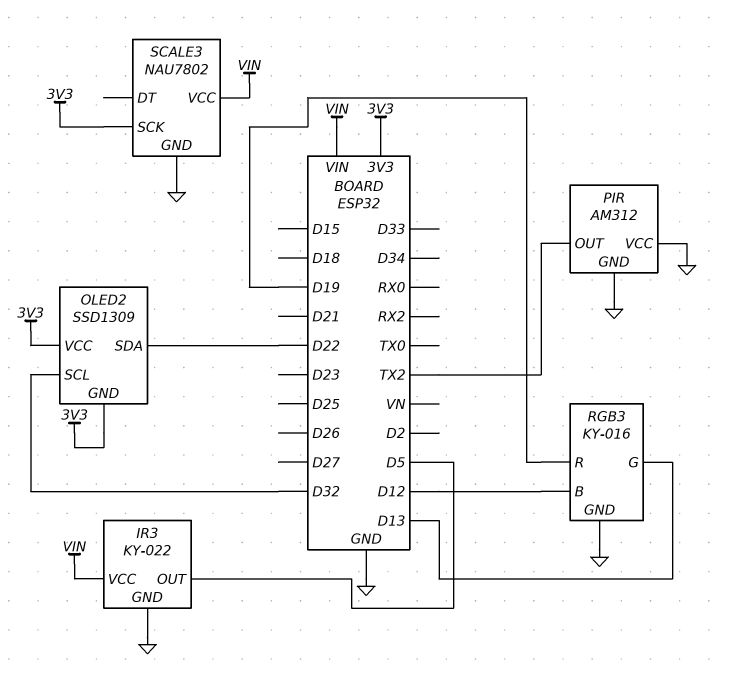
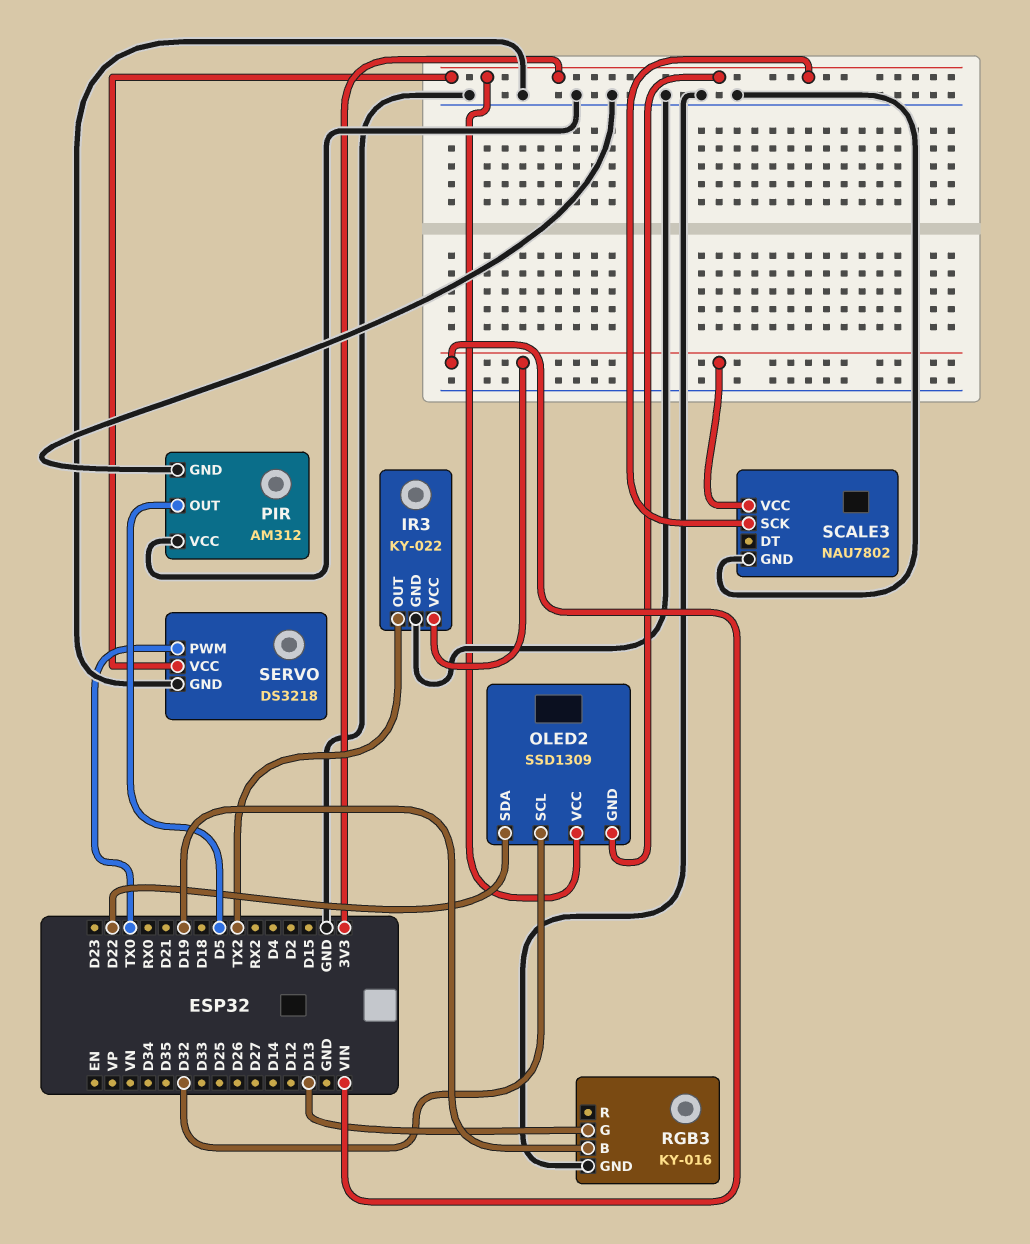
IR3 pin OUT: D5 -> TX2
PIR pin OUT: TX2 -> D5
RGB3 pin B: D12 -> D19
RGB3 pin R: D19 -> none
SERVO: none -> DS3218
SERVO pin GND: none -> GND
SERVO pin PWM: none -> TX0
SERVO pin VCC: none -> 3V3

